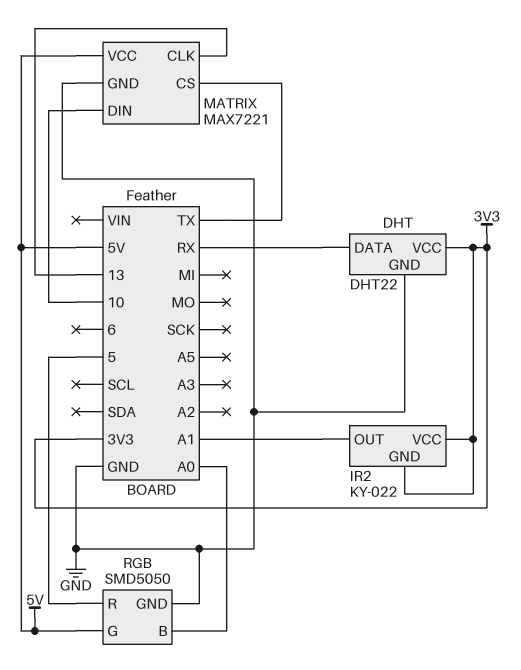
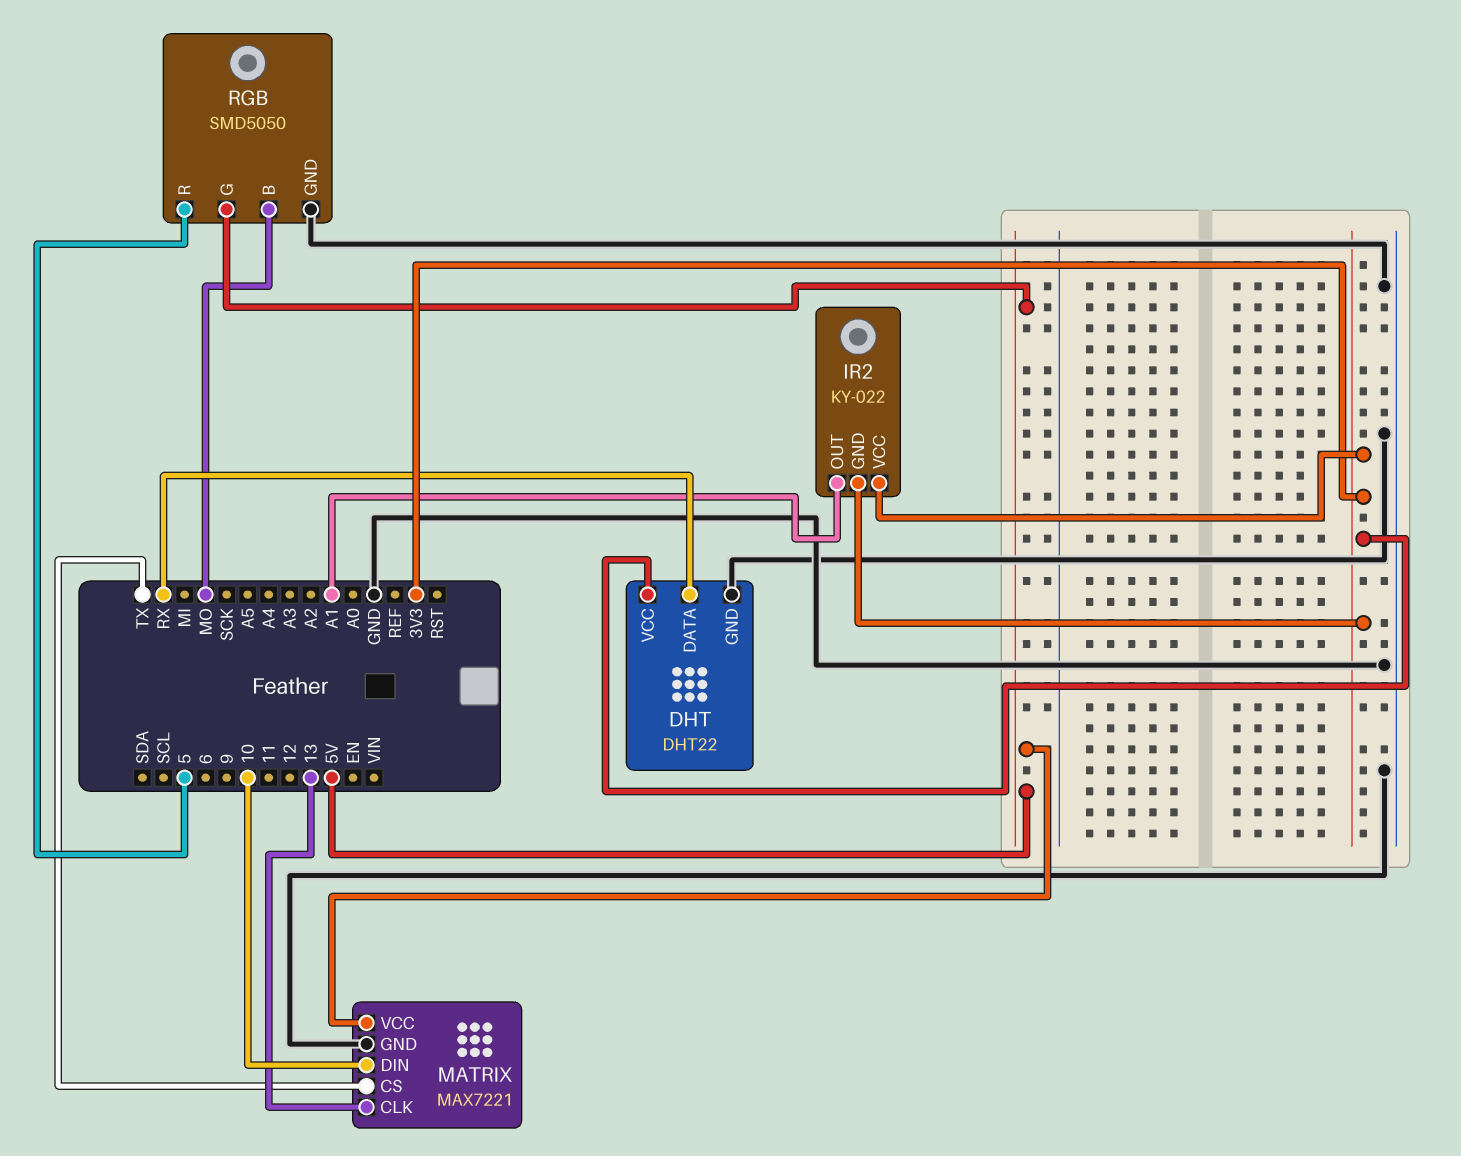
RGB pin B: A0 -> MO

